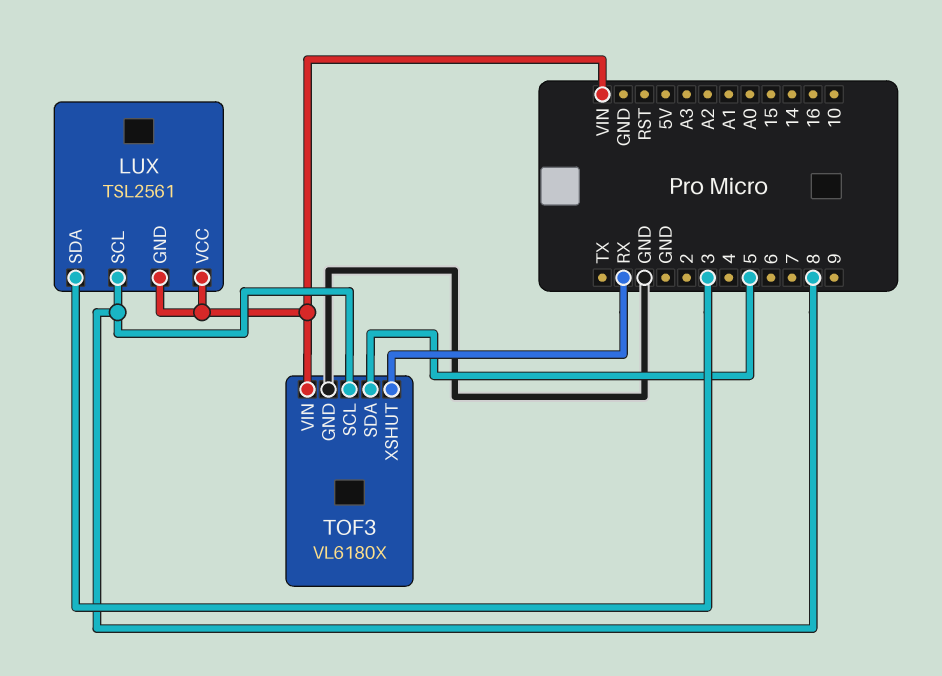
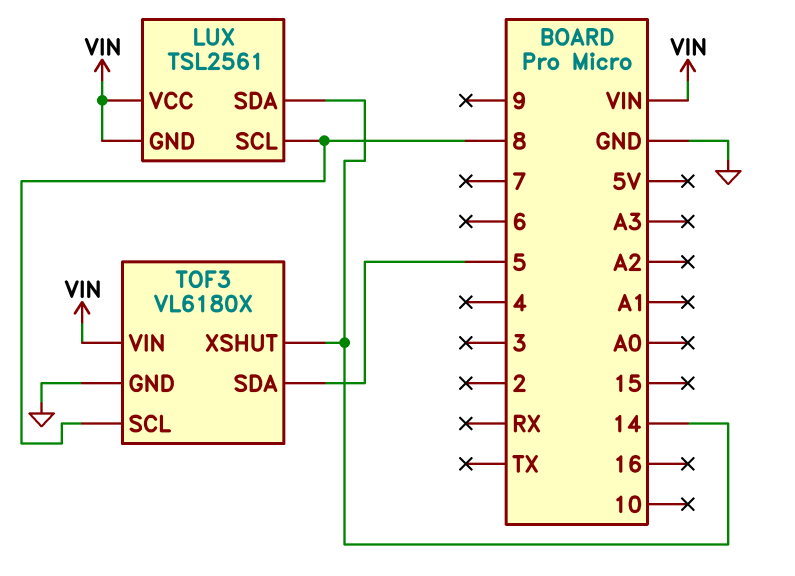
LUX pin SDA: 3 -> 14
TOF3 pin XSHUT: RX -> 14

